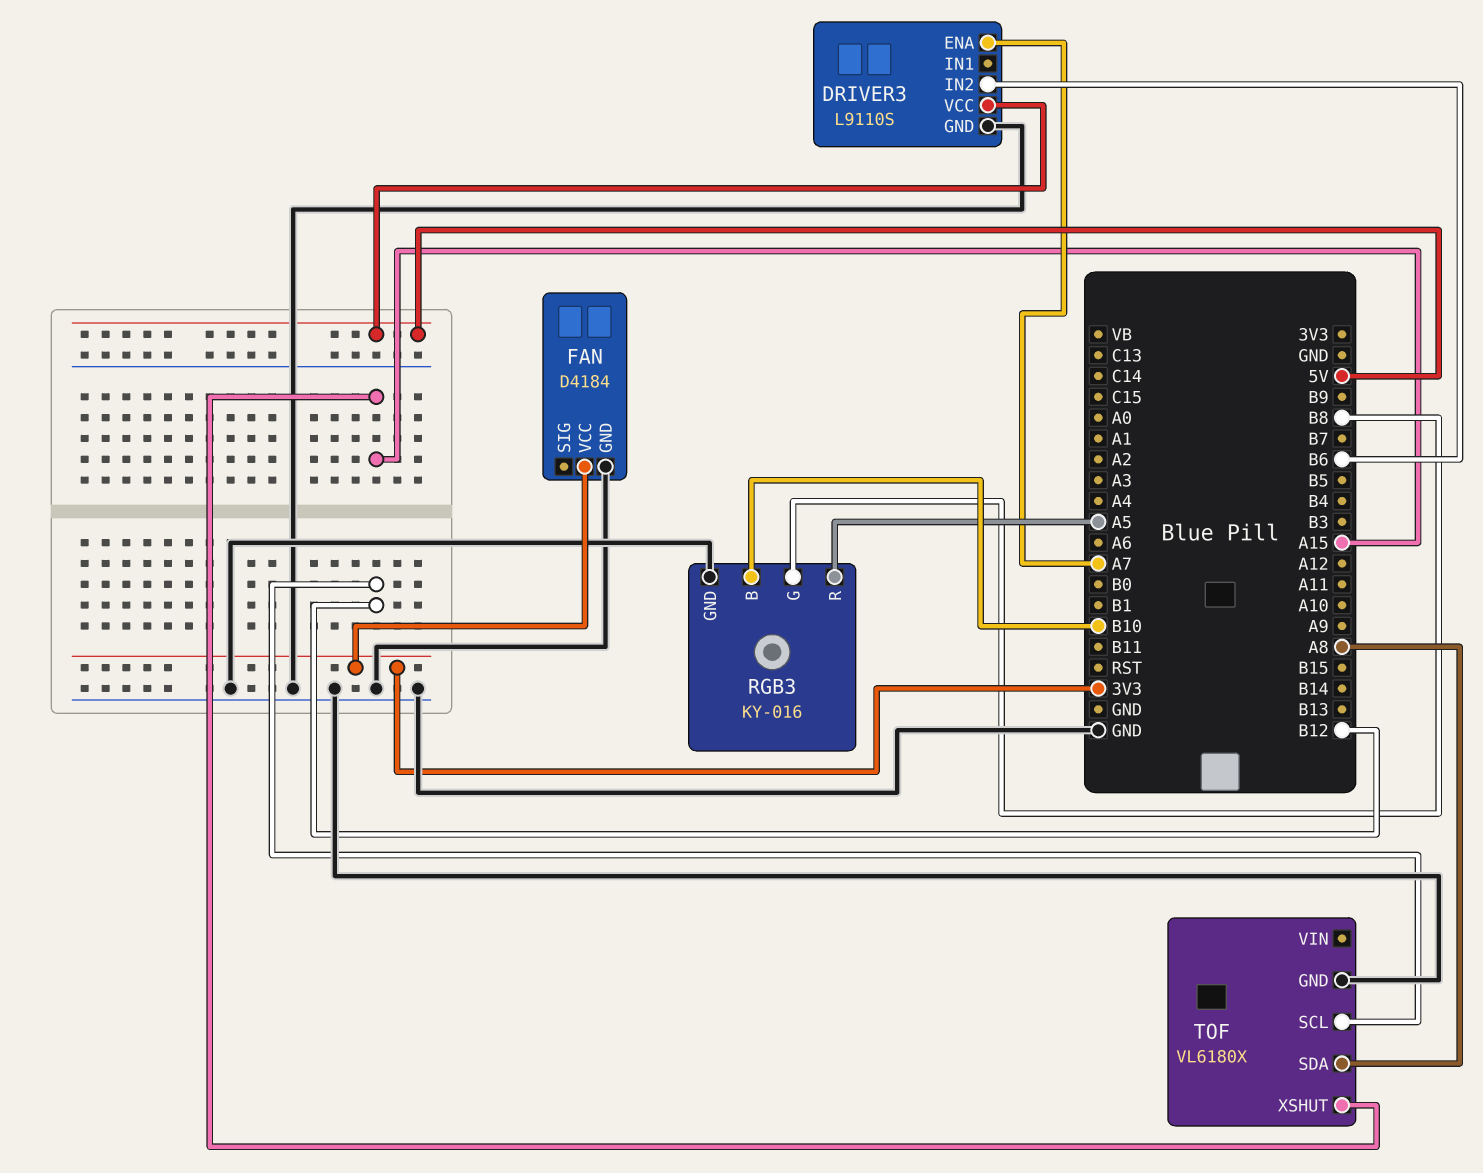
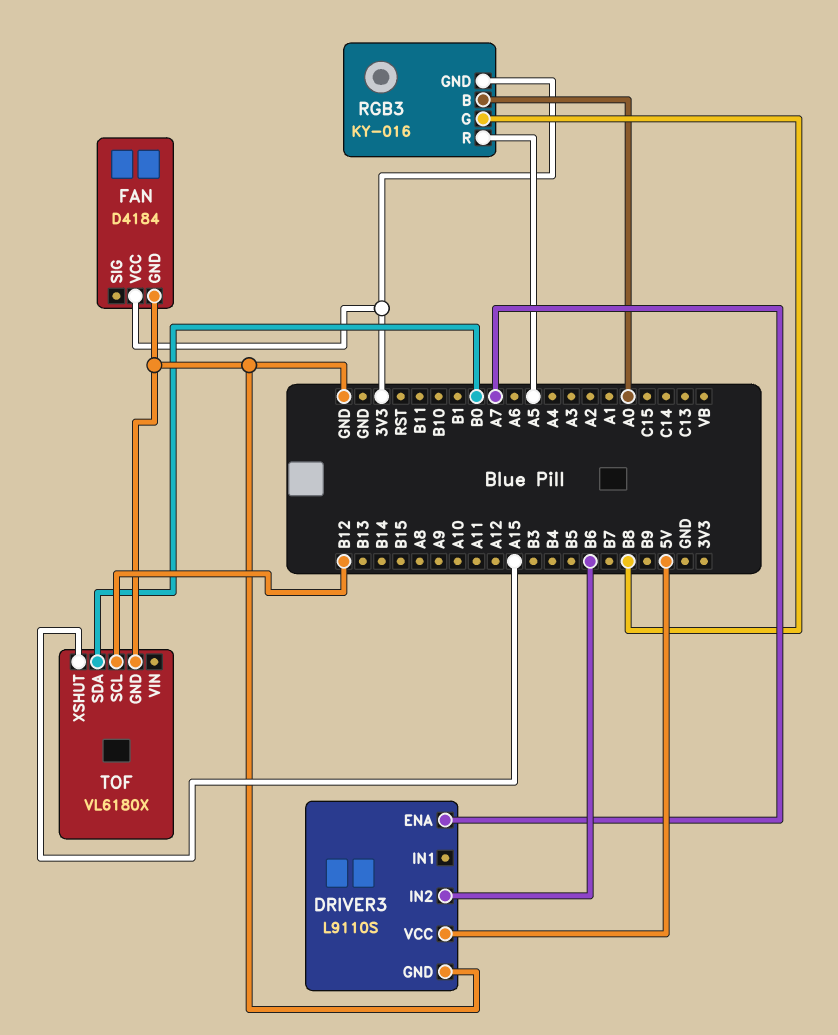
RGB3 pin B: B10 -> A0
RGB3 pin GND: GND -> 3V3
TOF pin SDA: A8 -> B0

